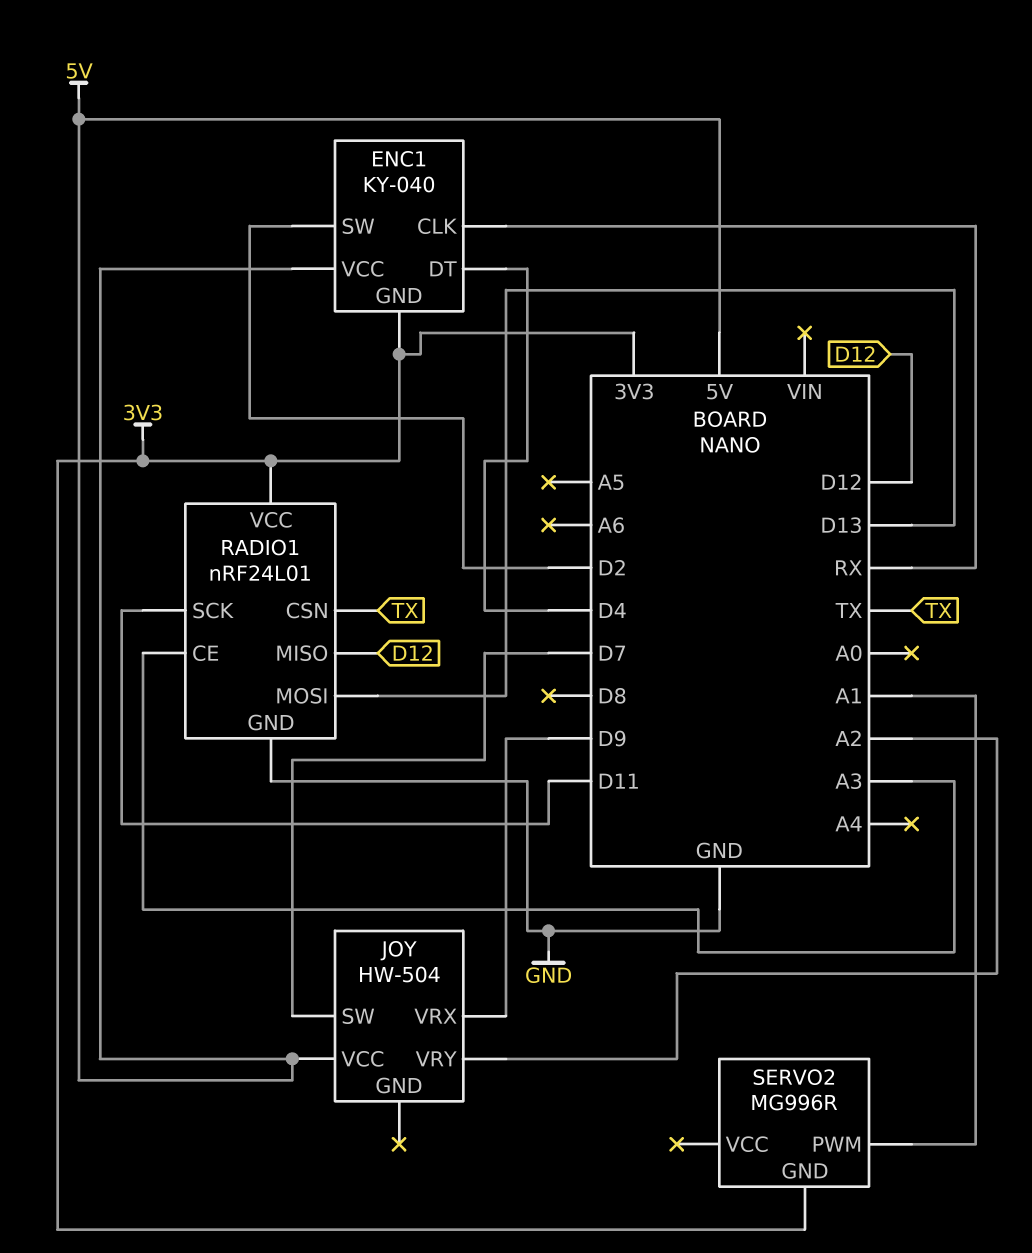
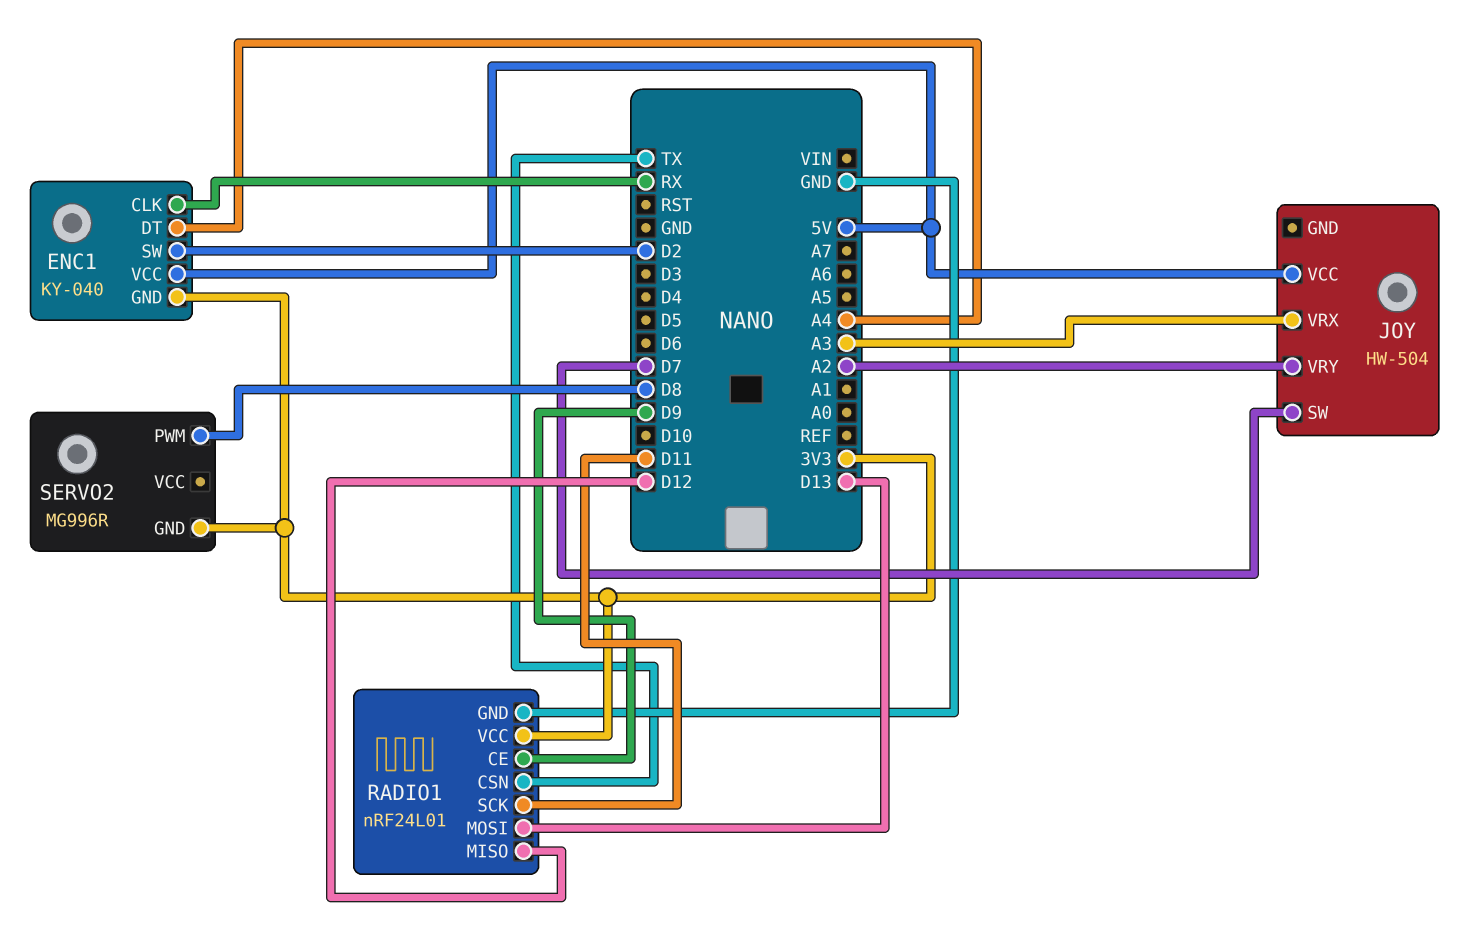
ENC1 pin DT: D4 -> A4
JOY pin VRX: D9 -> A3
RADIO1 pin CE: A3 -> D9
SERVO2 pin PWM: A1 -> D8

